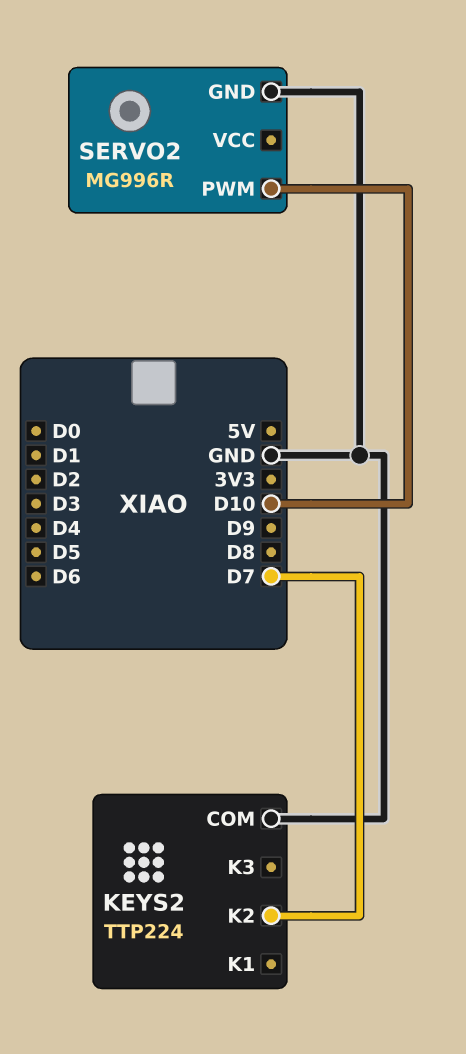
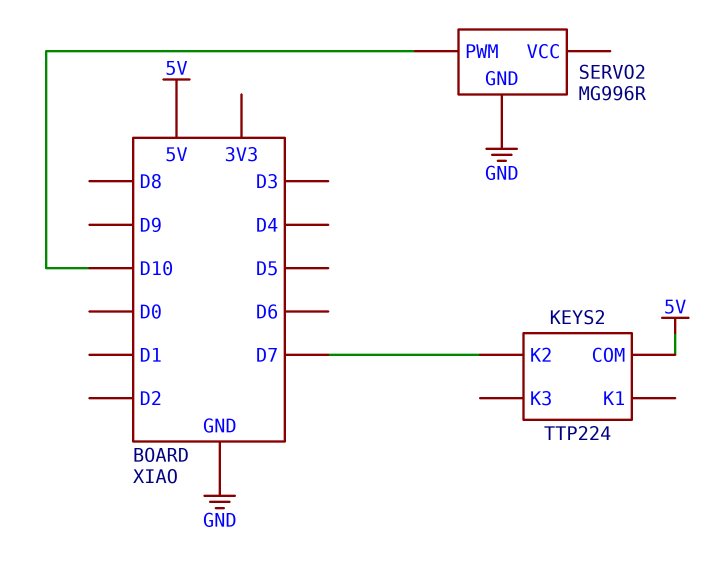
KEYS2 pin COM: GND -> 5V

